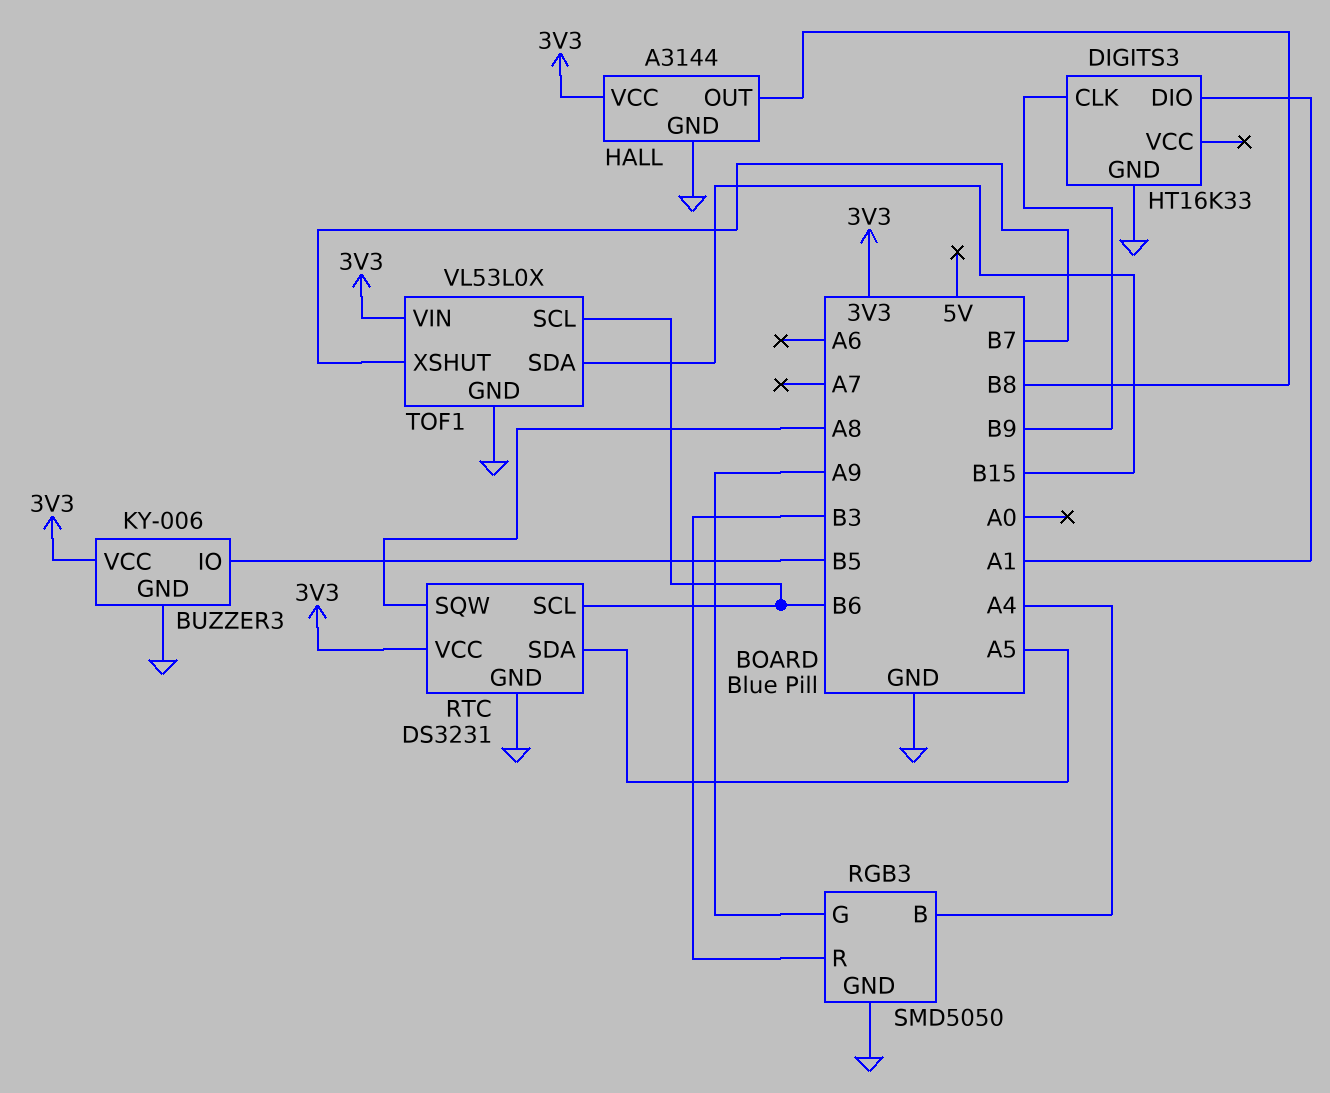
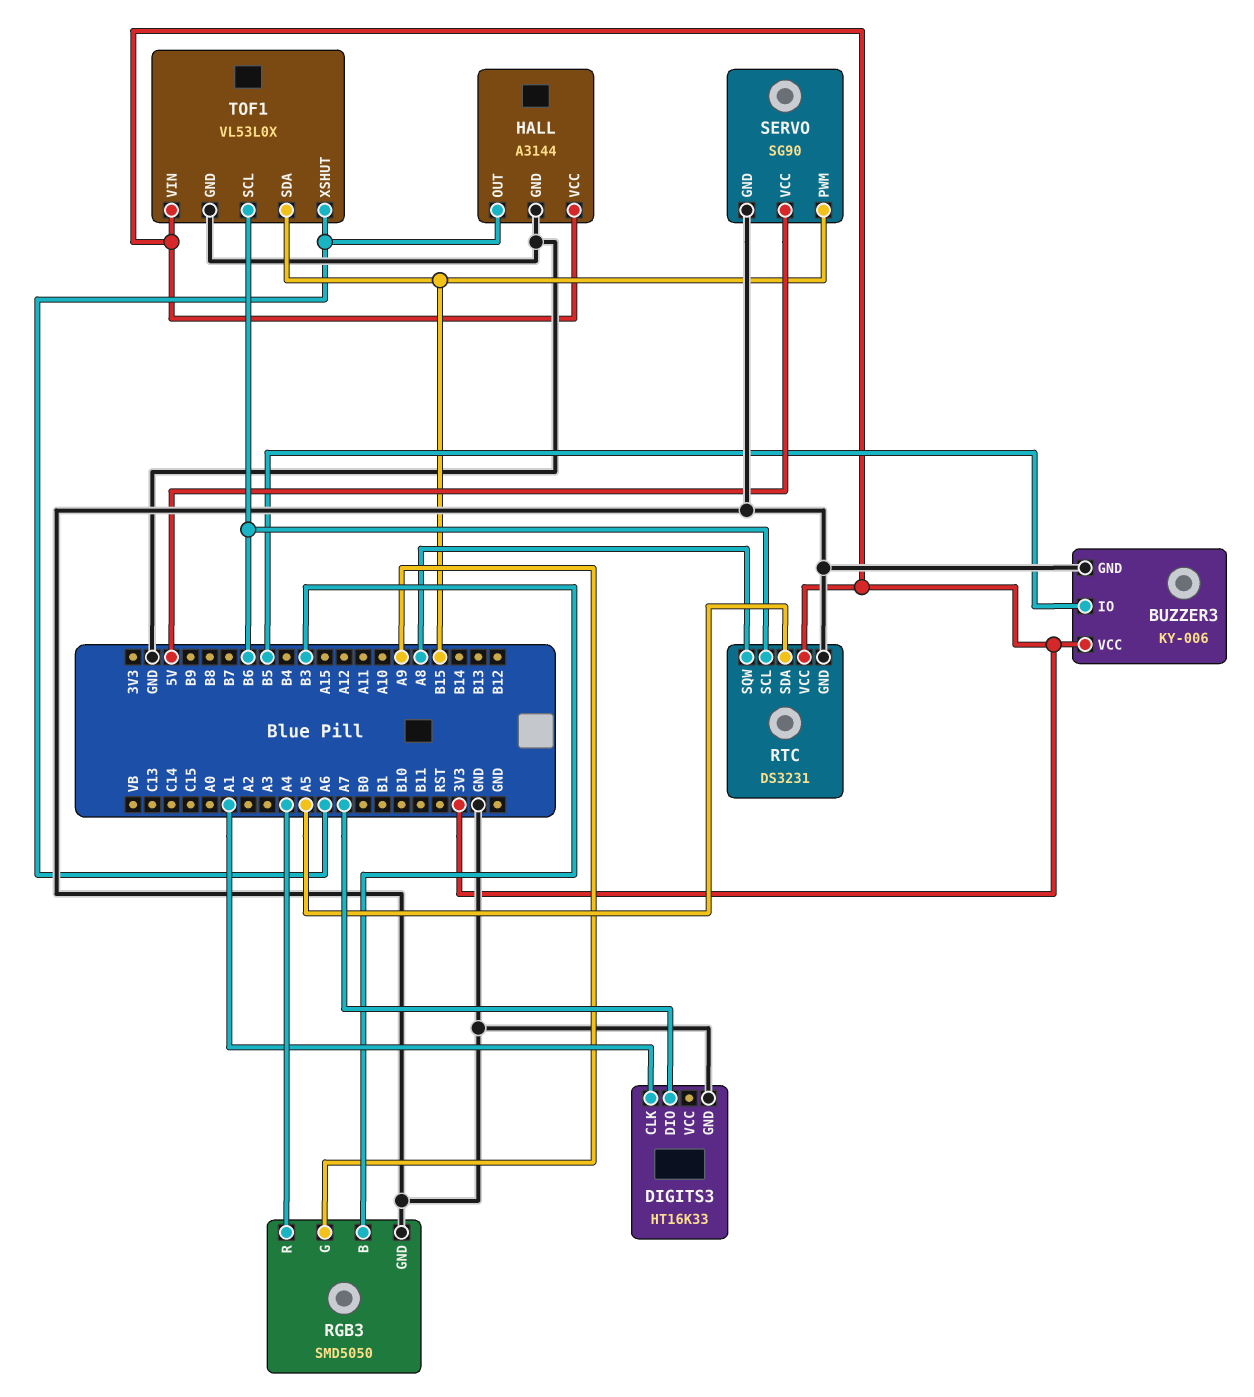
DIGITS3 pin CLK: B9 -> A1
DIGITS3 pin DIO: A1 -> A7
HALL pin OUT: B8 -> A6
RGB3 pin B: A4 -> B3
RGB3 pin R: B3 -> A4
SERVO: none -> SG90
SERVO pin GND: none -> GND
SERVO pin PWM: none -> B15
SERVO pin VCC: none -> 5V
TOF1 pin XSHUT: B7 -> A6

